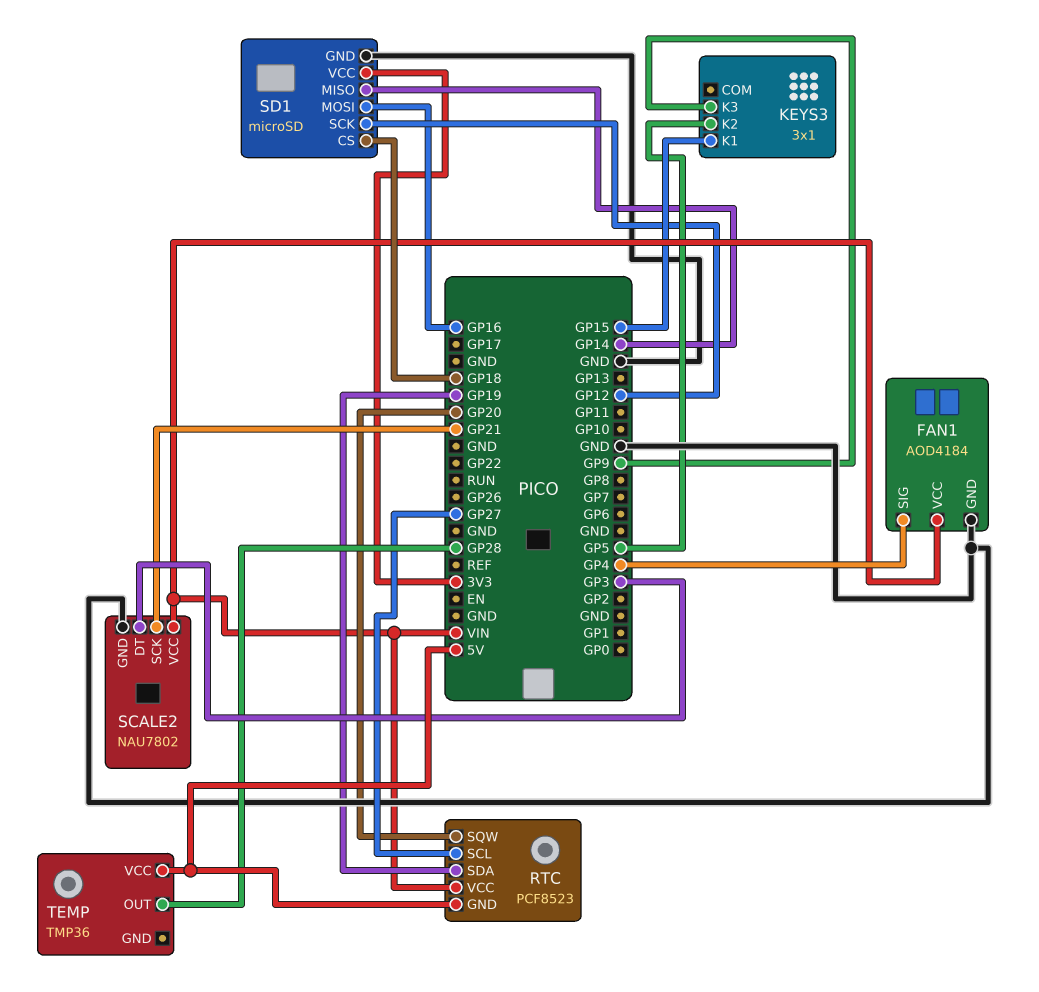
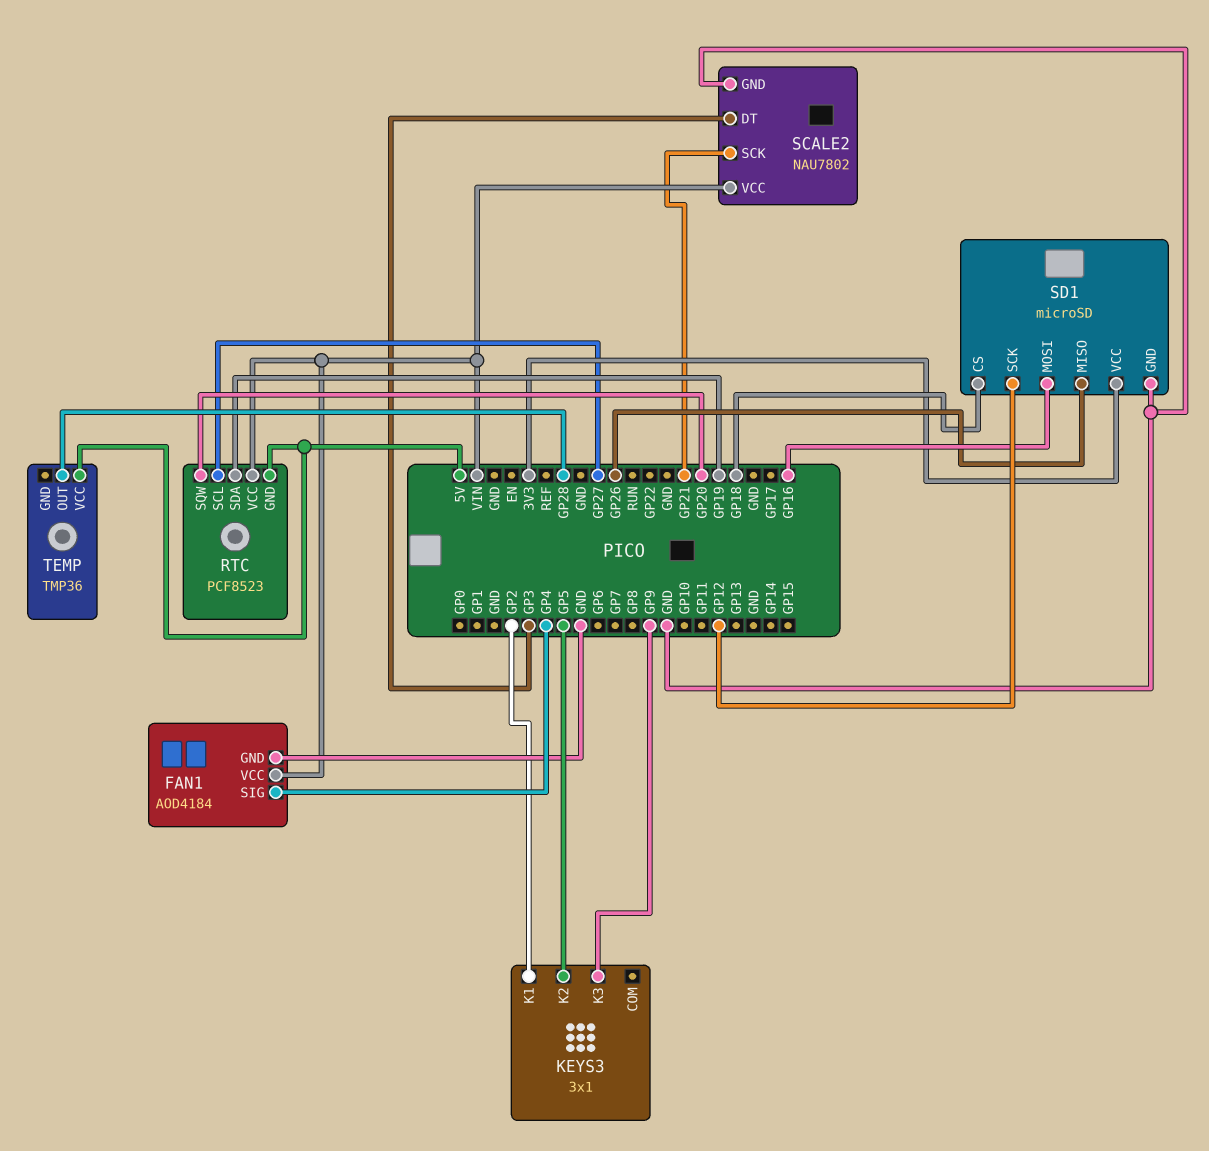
KEYS3 pin K1: GP15 -> GP2
SD1 pin MISO: GP14 -> GP26

